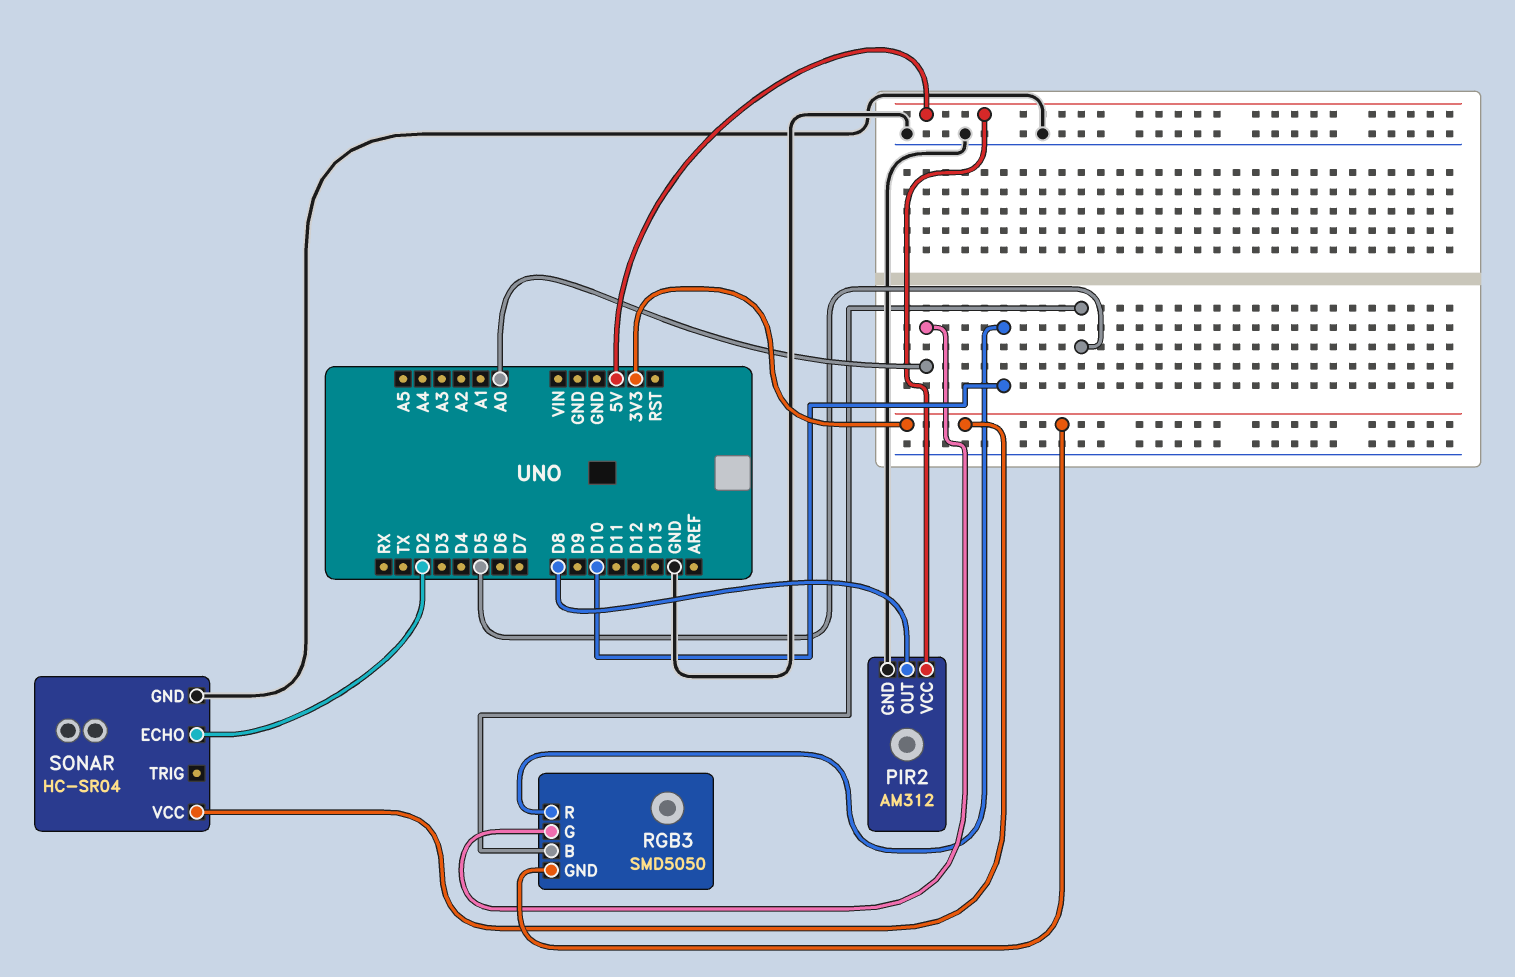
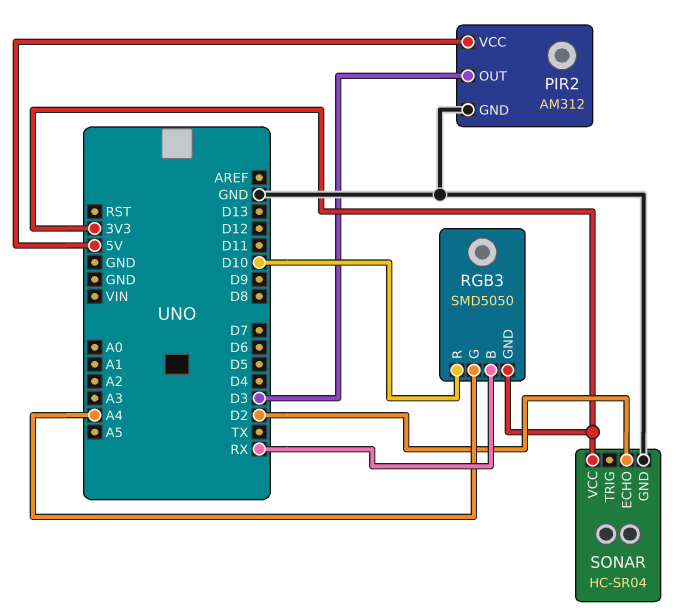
PIR2 pin OUT: D8 -> D3
RGB3 pin B: D5 -> RX
RGB3 pin G: A0 -> A4

